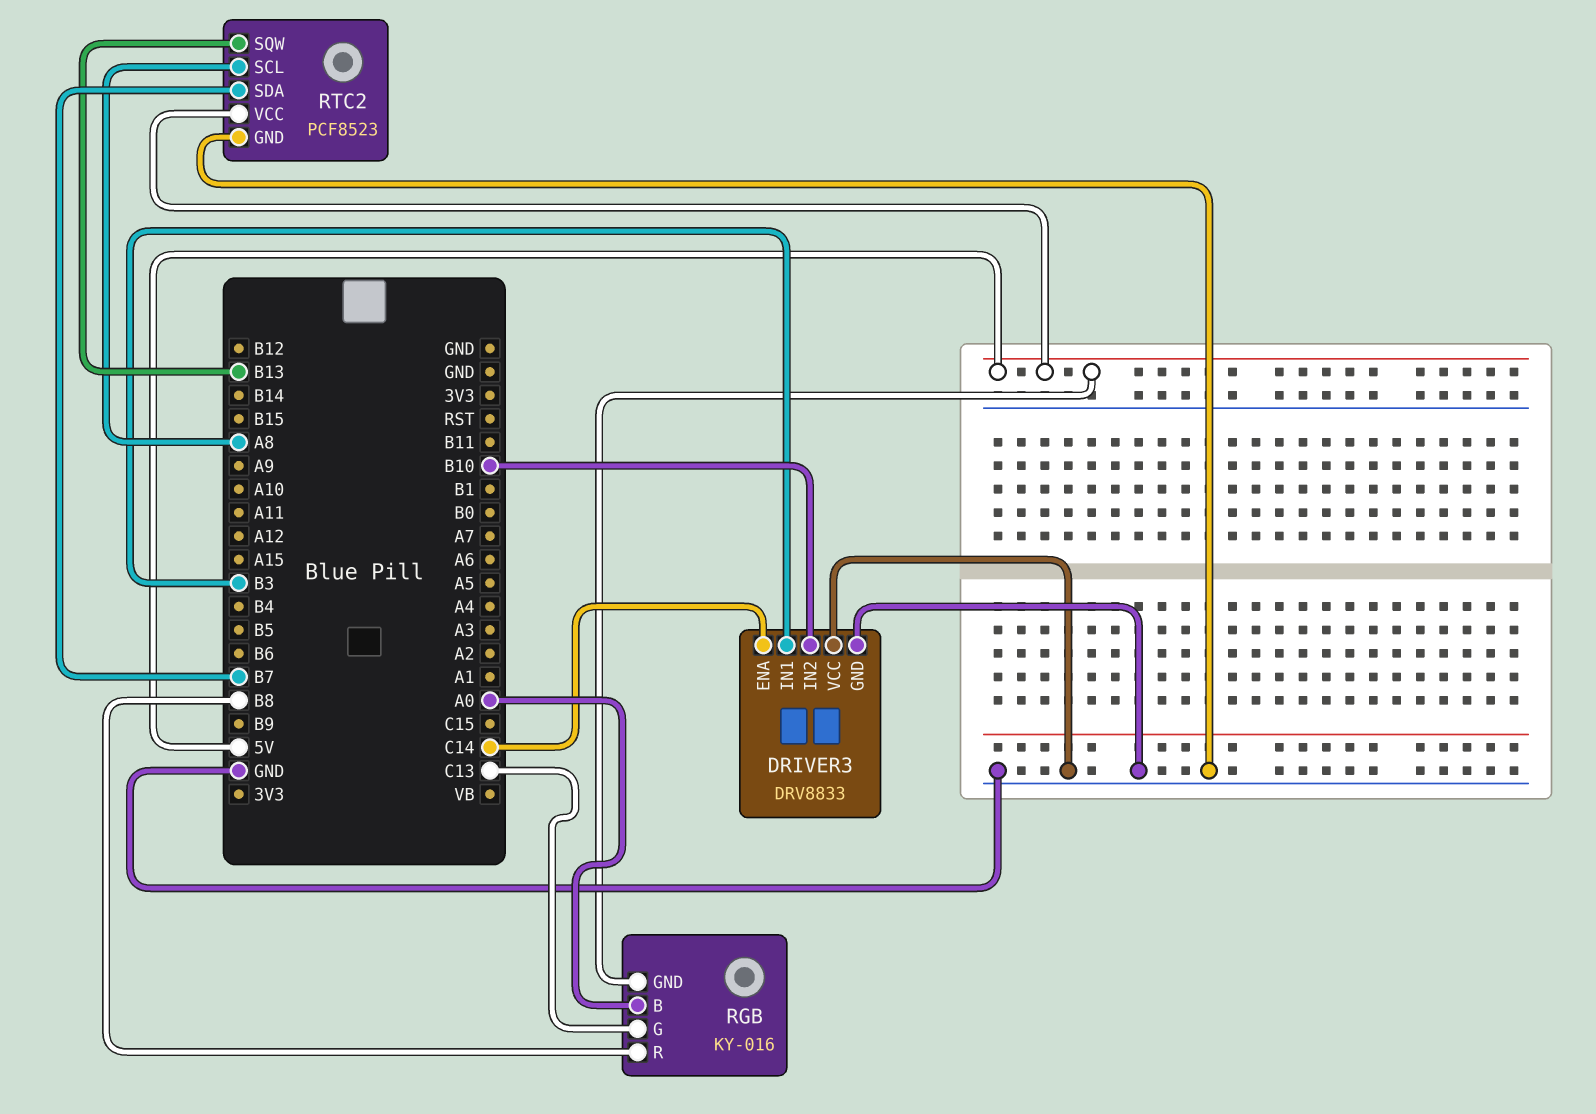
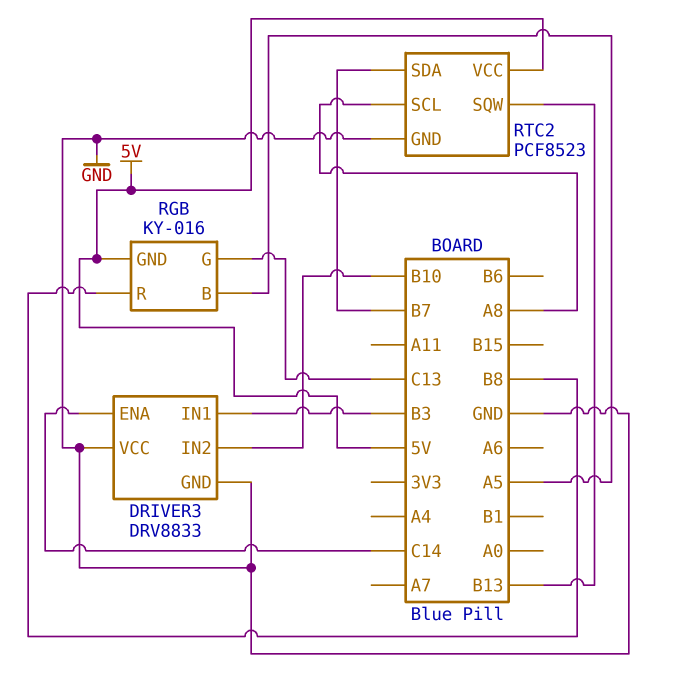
RGB pin B: A0 -> A5

